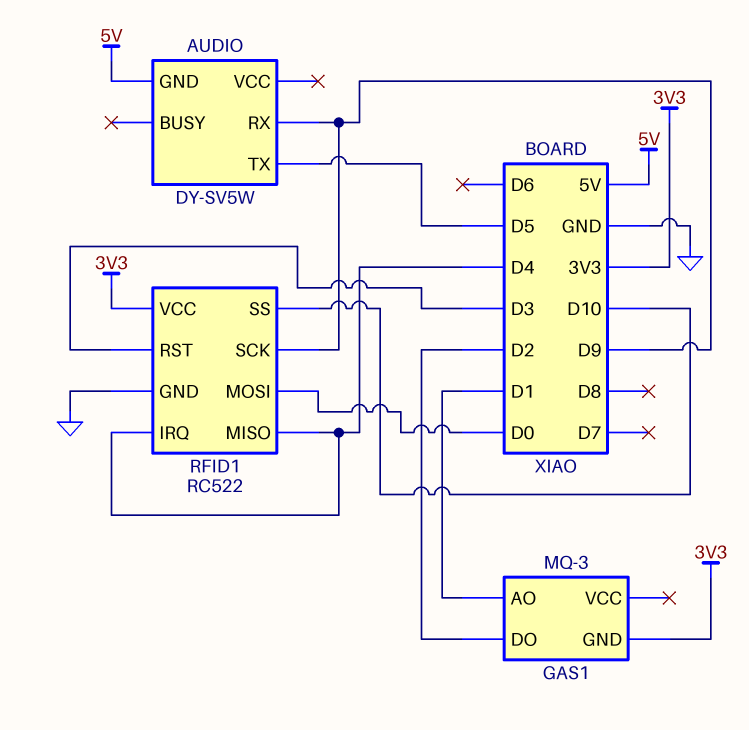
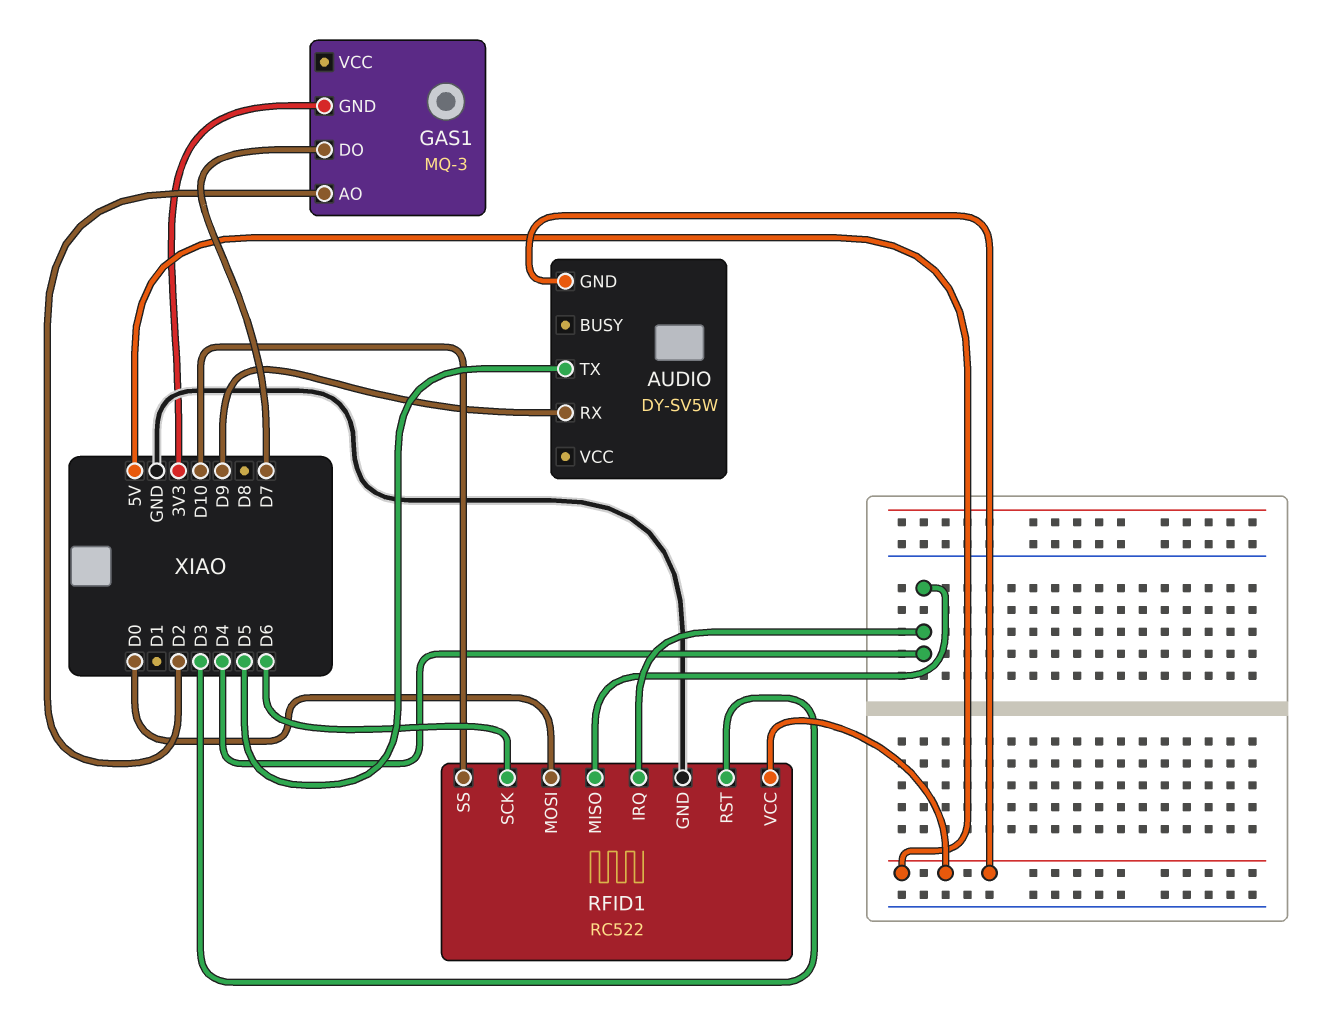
GAS1 pin AO: D1 -> D2
GAS1 pin DO: D2 -> D7
RFID1 pin SCK: D9 -> D6
RFID1 pin VCC: 3V3 -> 5V

